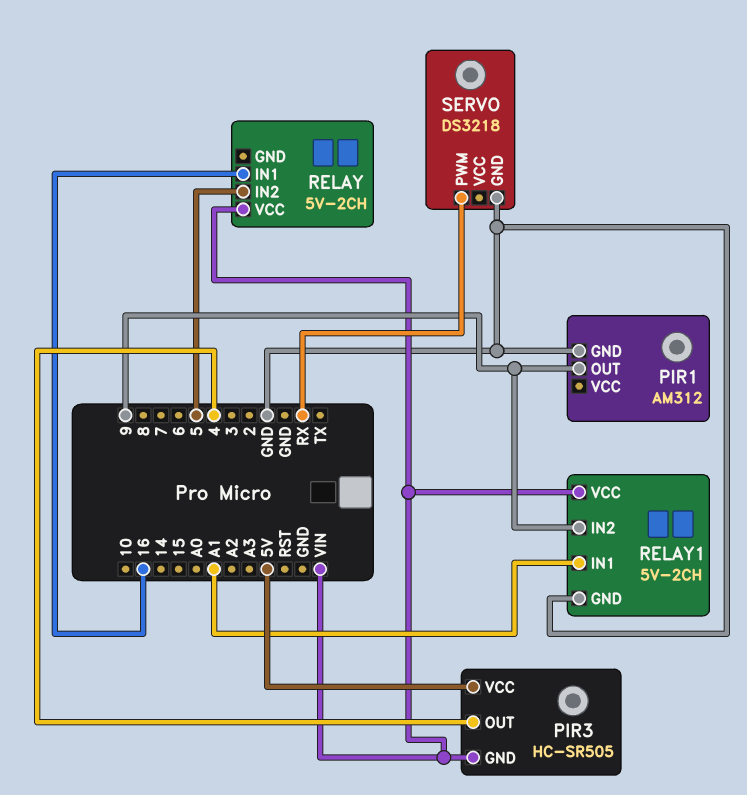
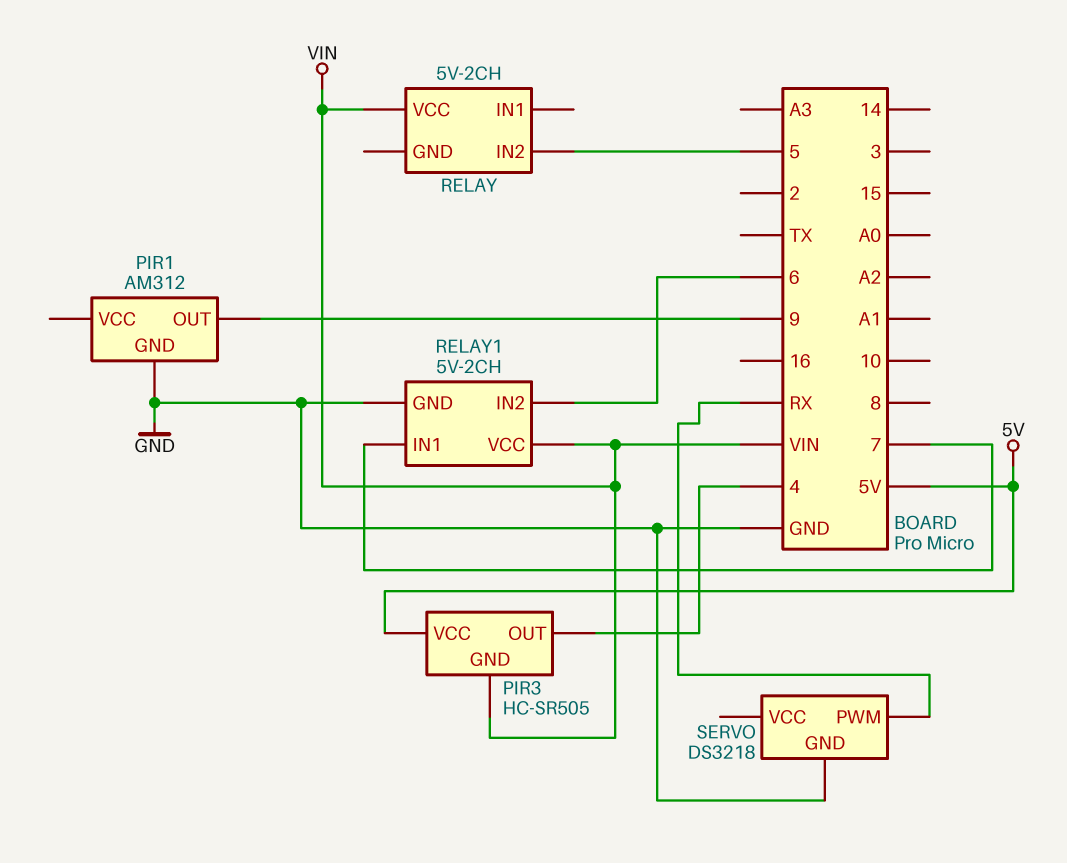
RELAY pin IN1: 16 -> none
RELAY1 pin IN1: A1 -> 7
RELAY1 pin IN2: 9 -> 6

